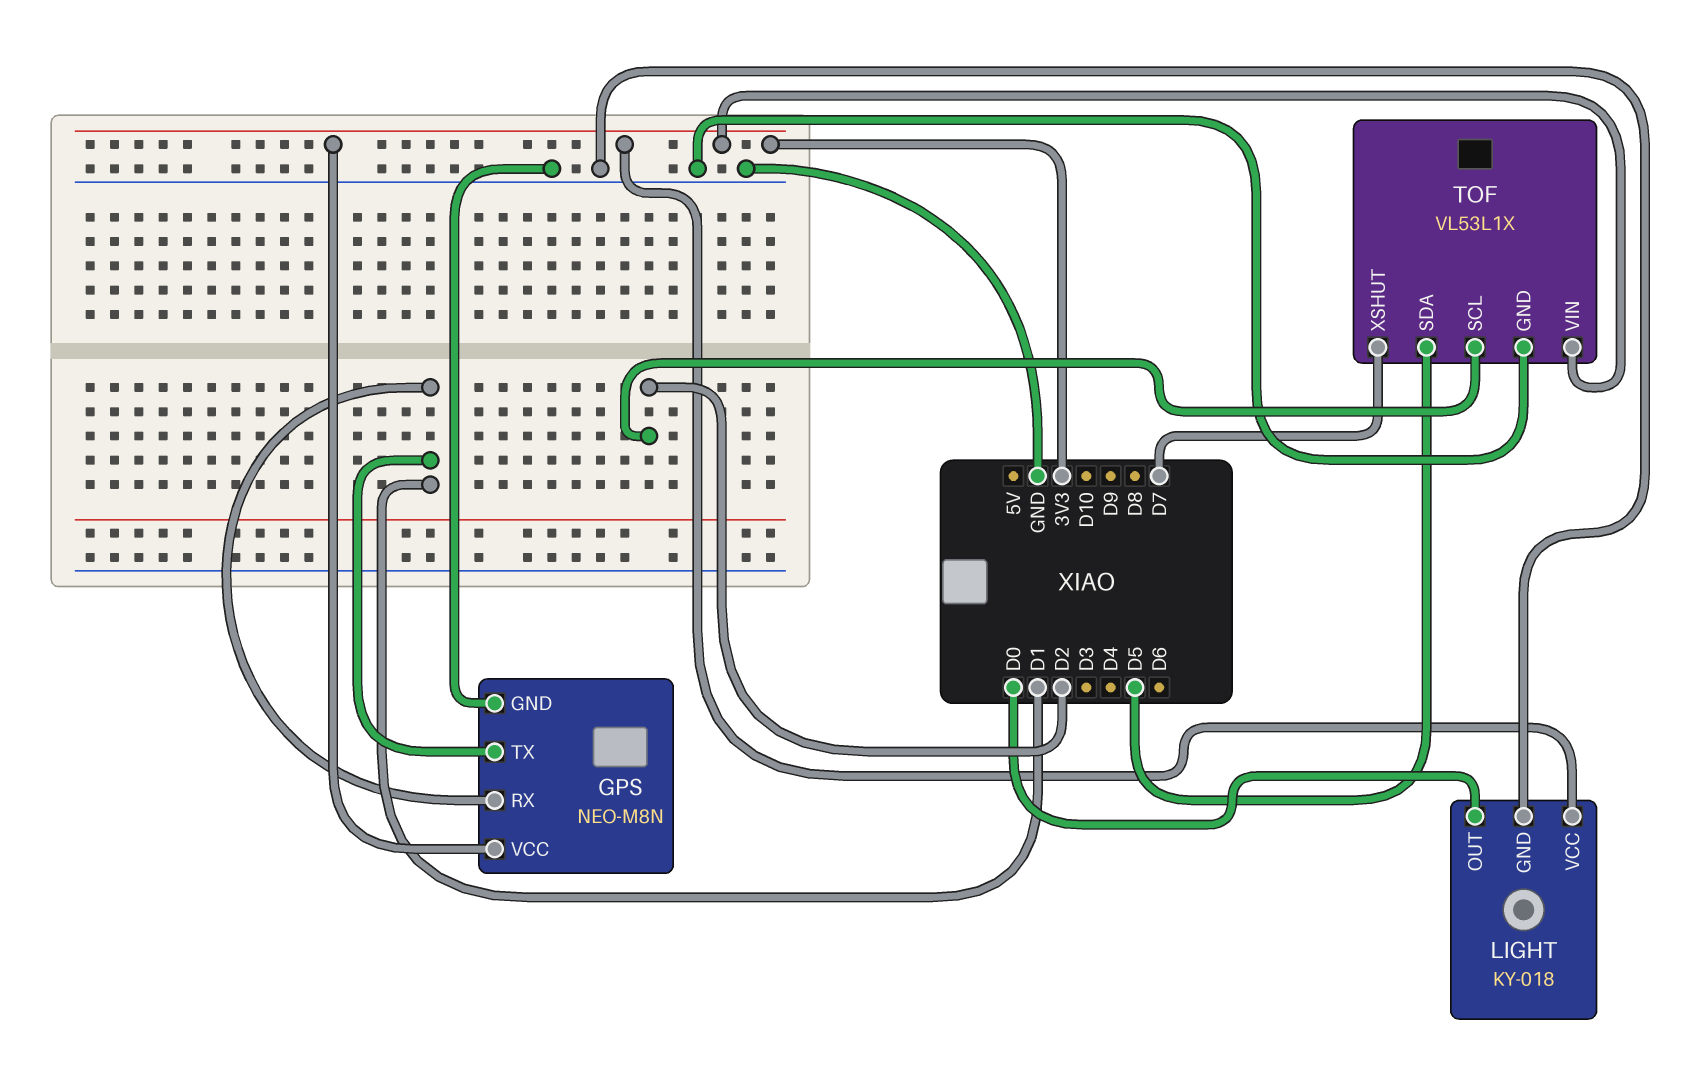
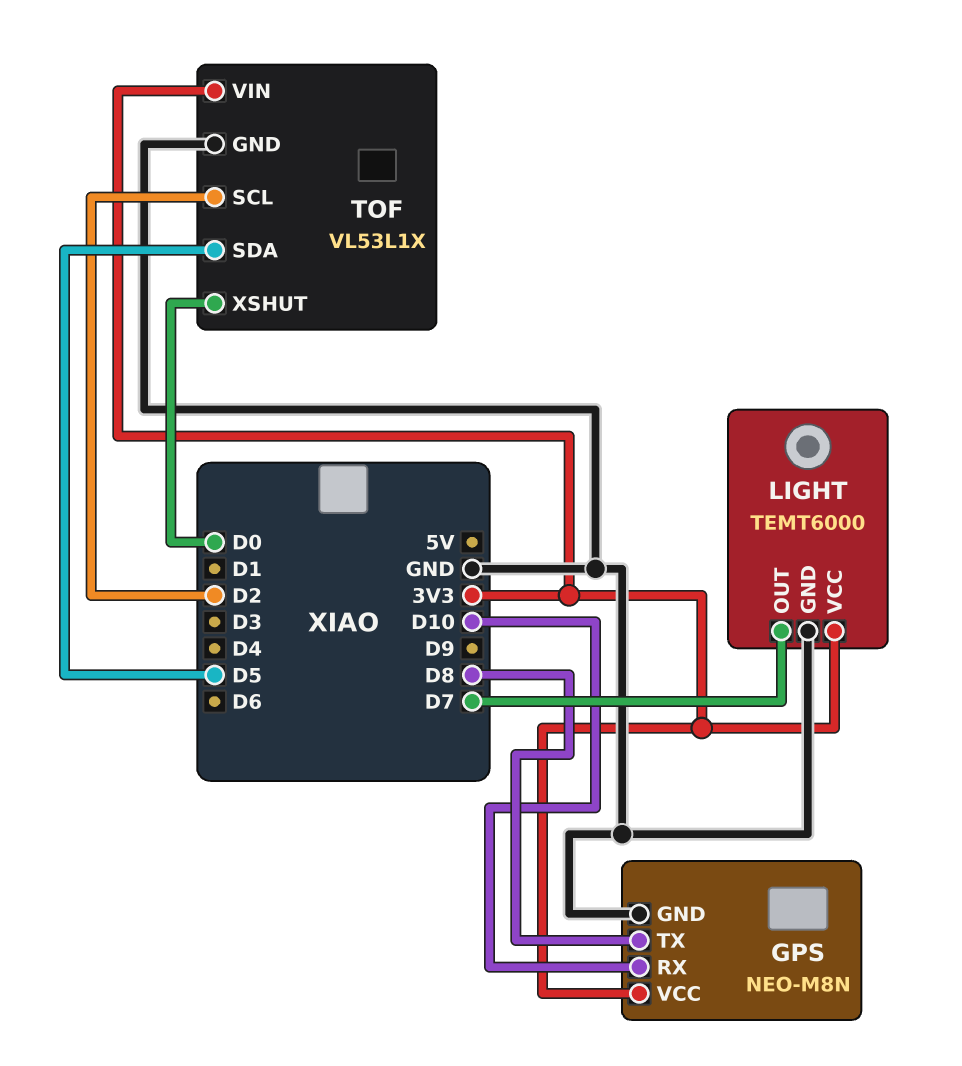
GPS pin RX: D1 -> D10
GPS pin TX: D1 -> D8
LIGHT: KY-018 -> TEMT6000
LIGHT pin OUT: D0 -> D7
TOF pin XSHUT: D7 -> D0

